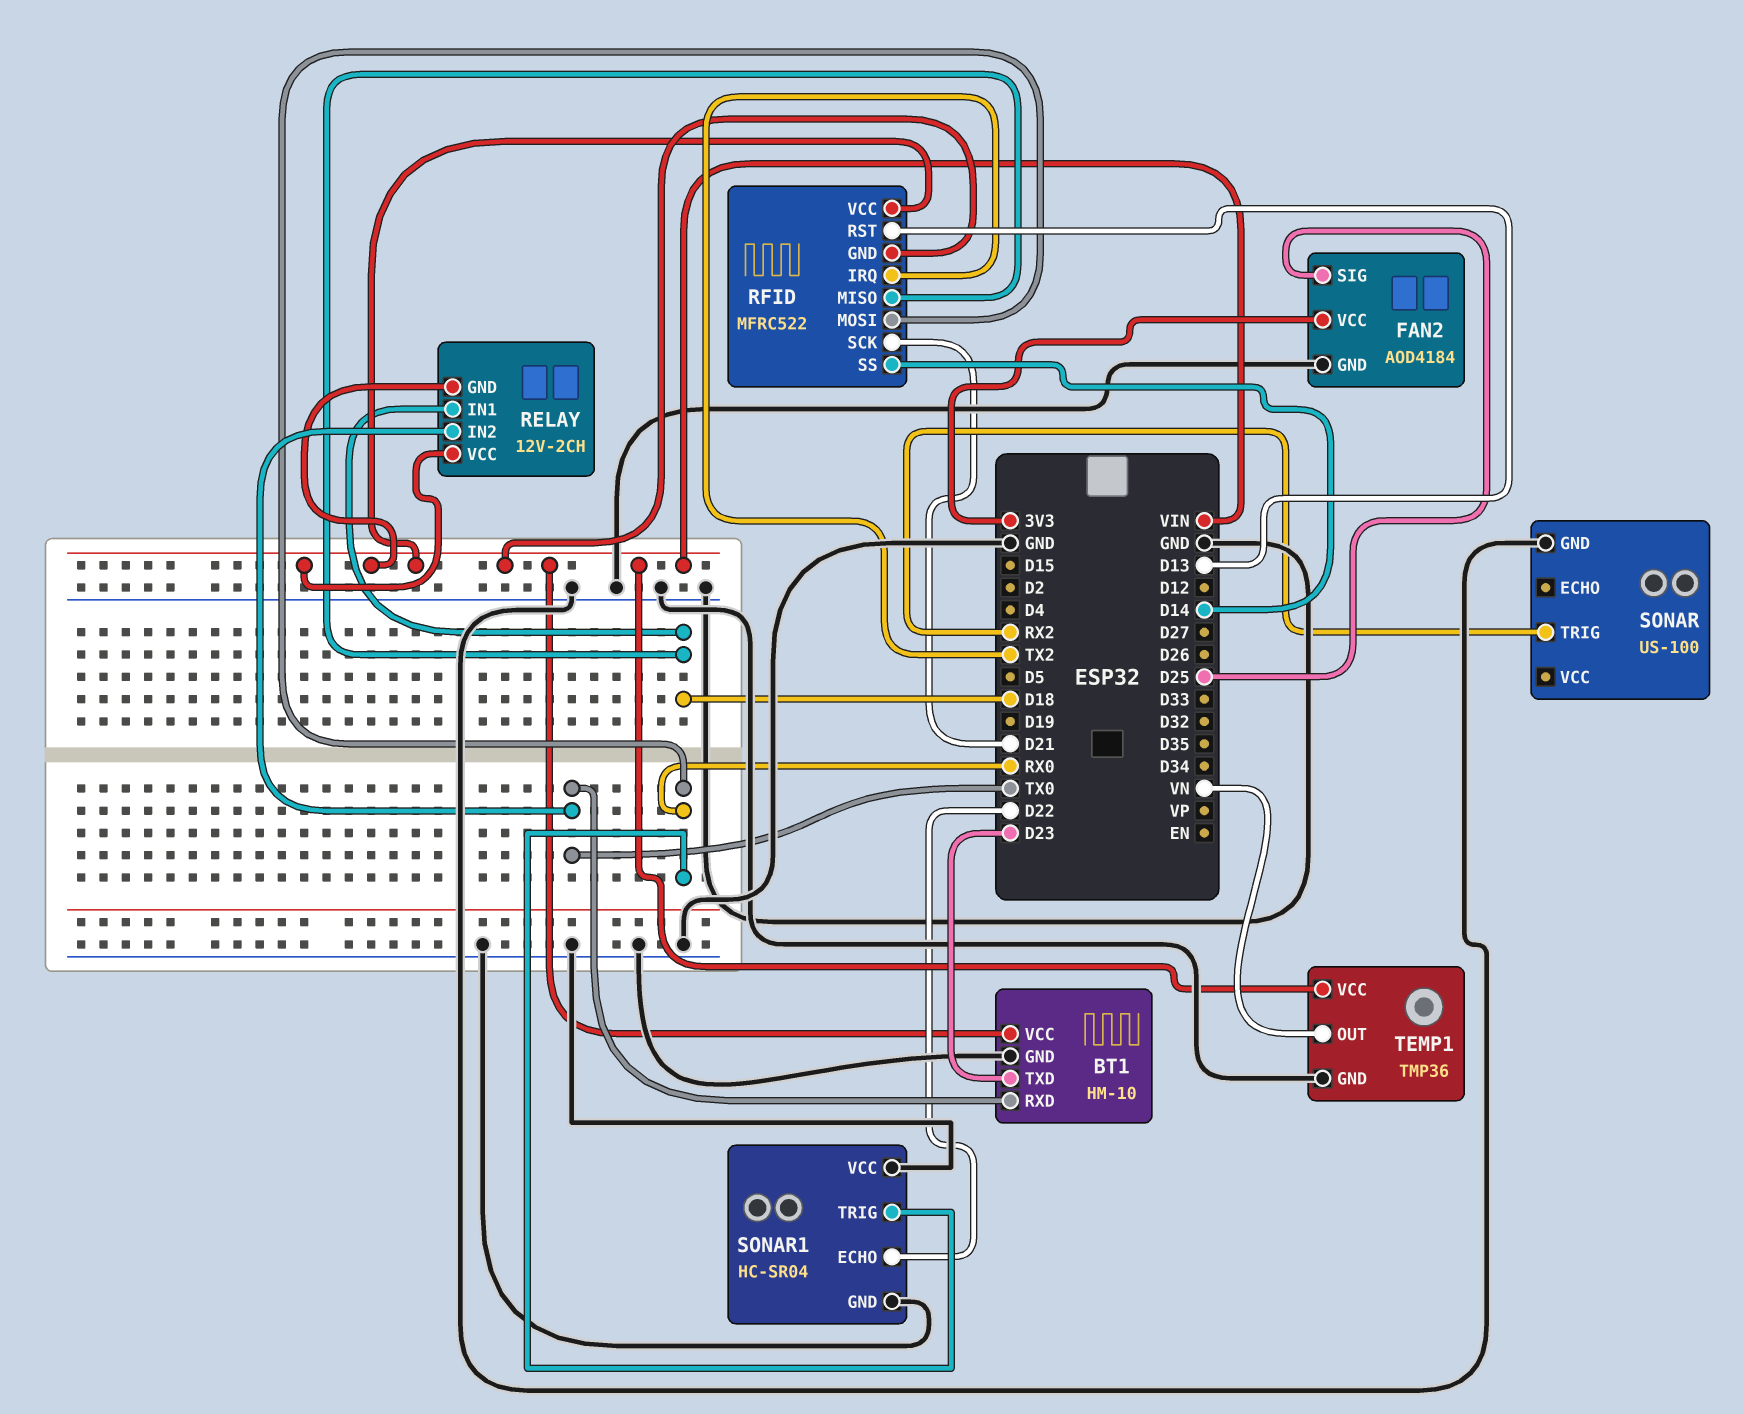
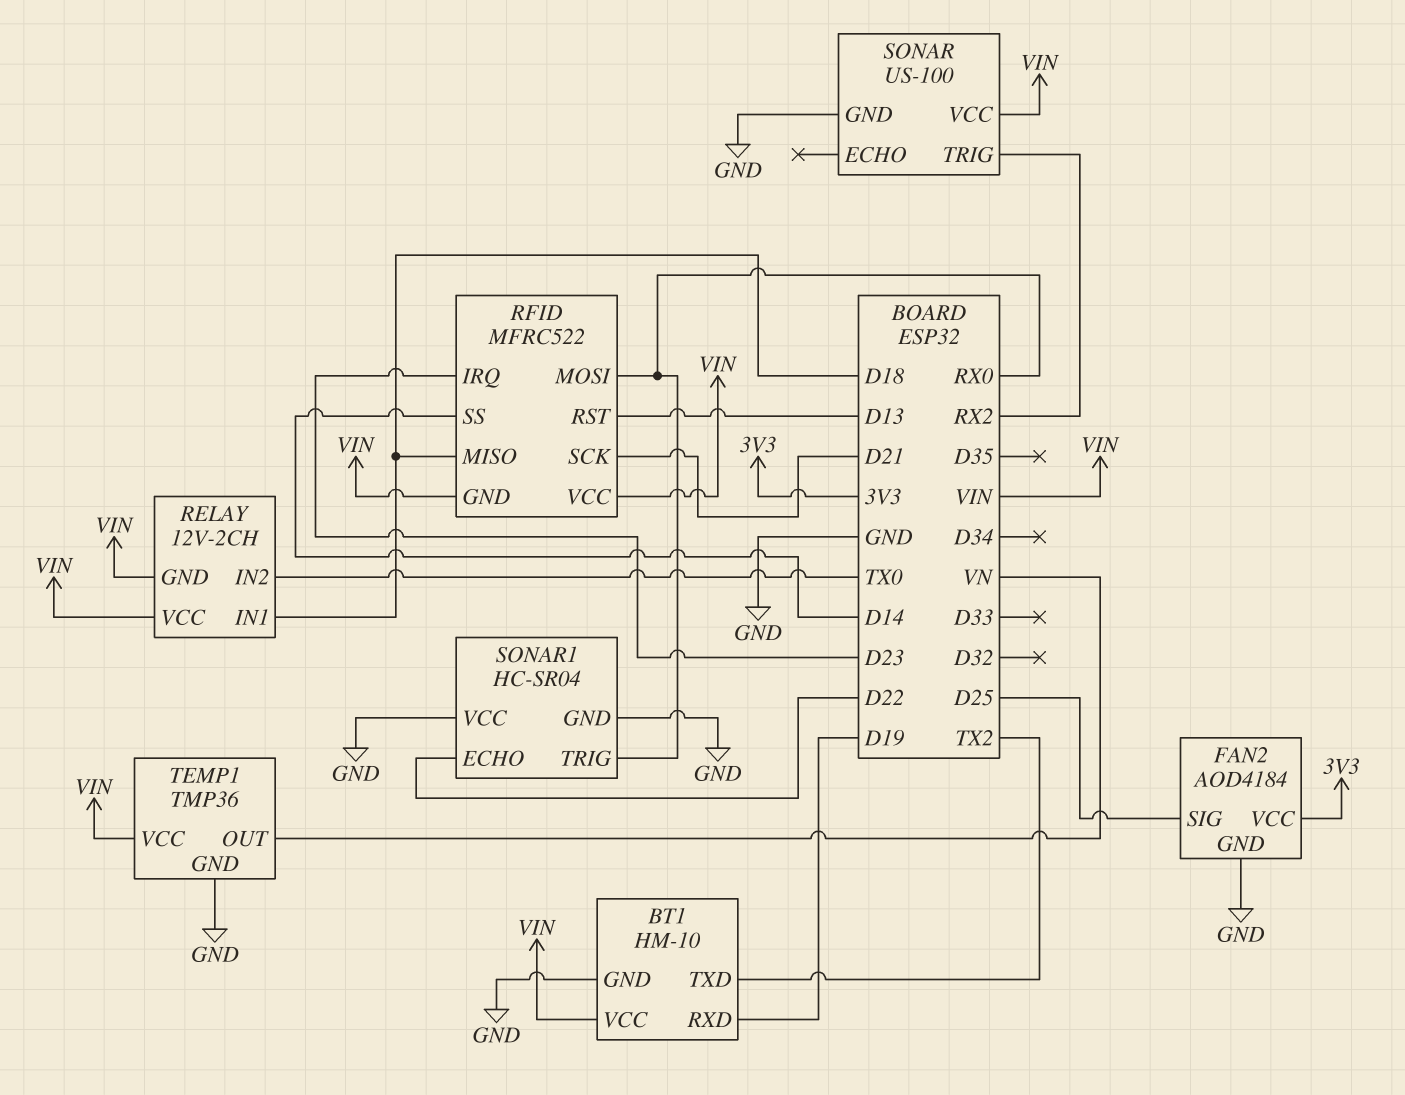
BT1 pin RXD: TX0 -> D19
BT1 pin TXD: D23 -> TX2
RFID pin IRQ: TX2 -> D23
SONAR pin VCC: none -> VIN

